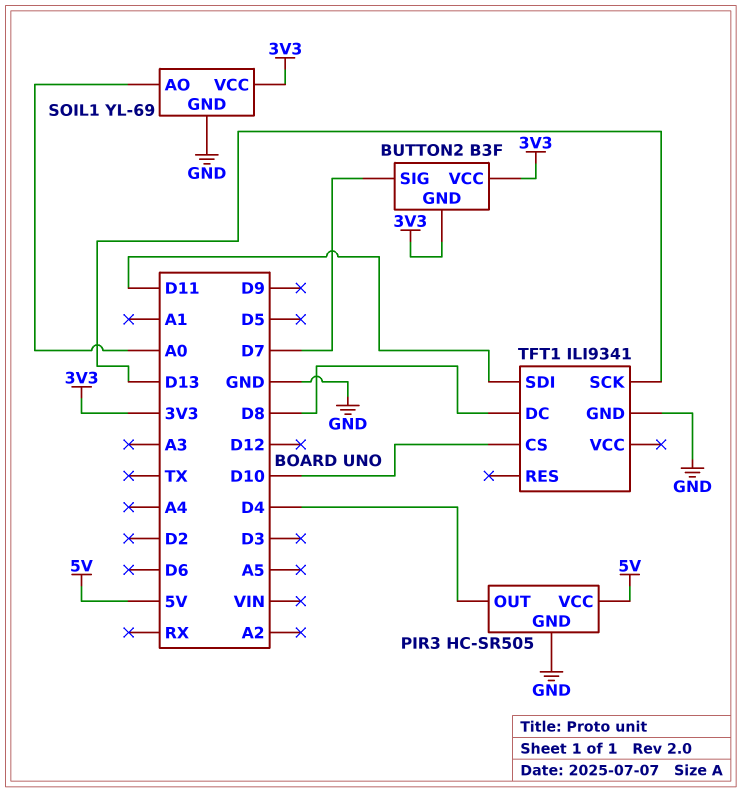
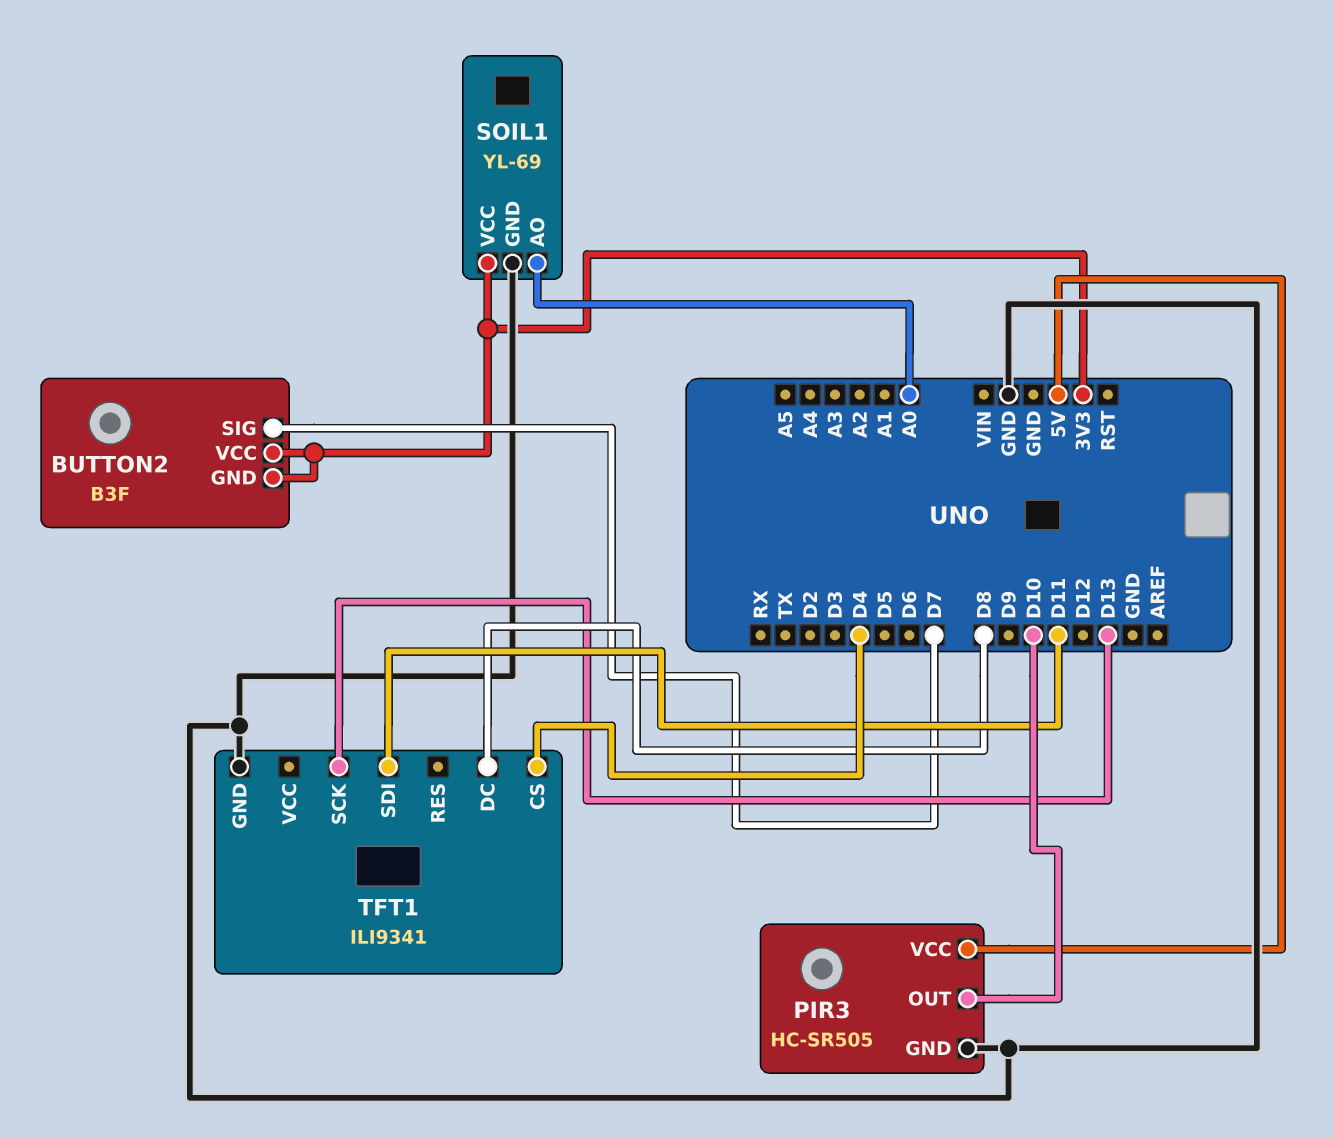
PIR3 pin OUT: D4 -> D10
TFT1 pin CS: D10 -> D4

